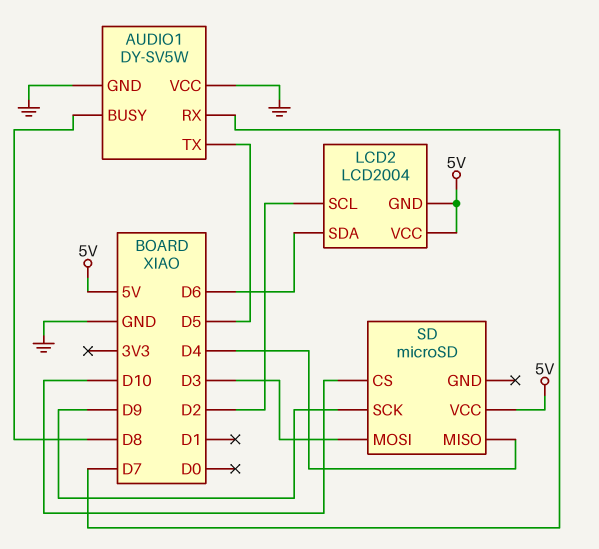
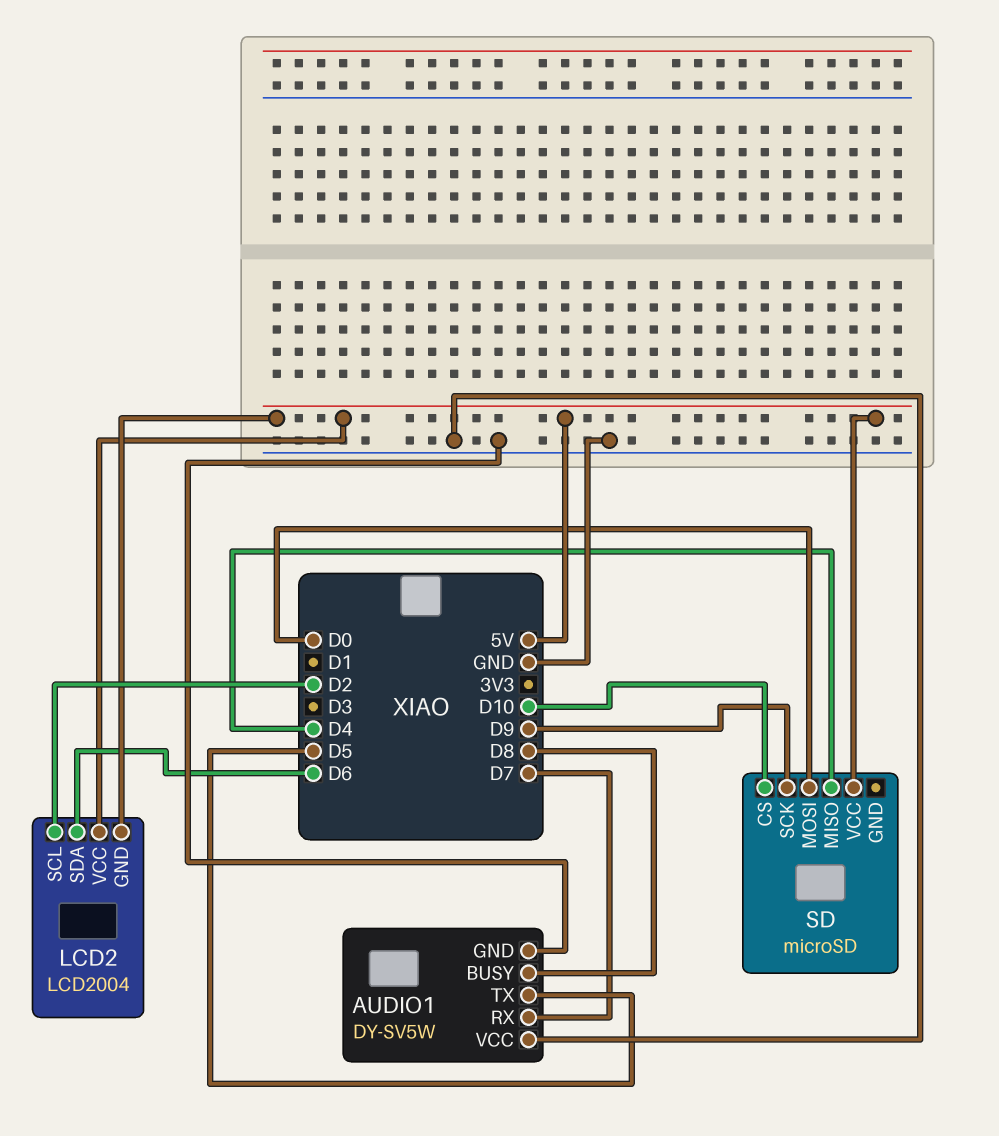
SD pin MOSI: D3 -> D0

